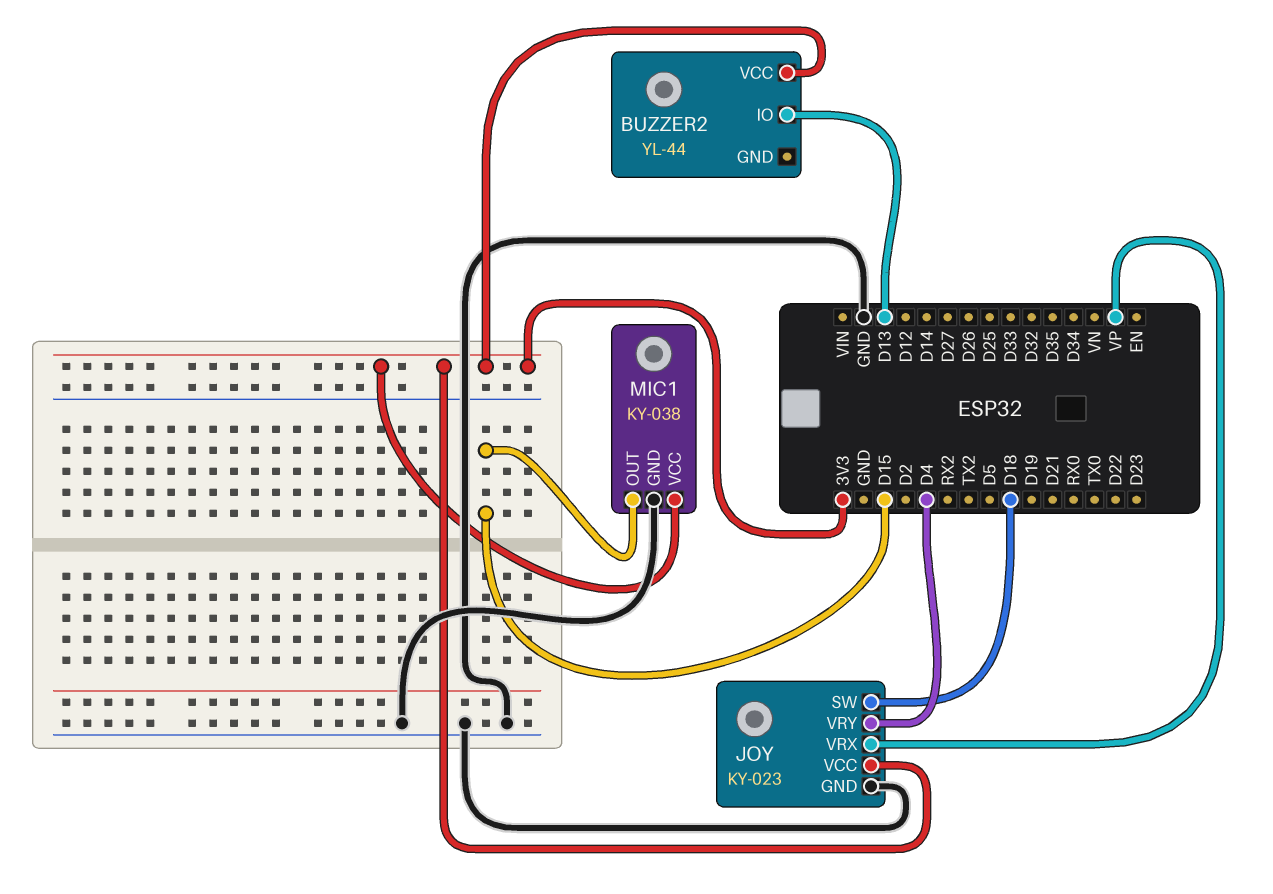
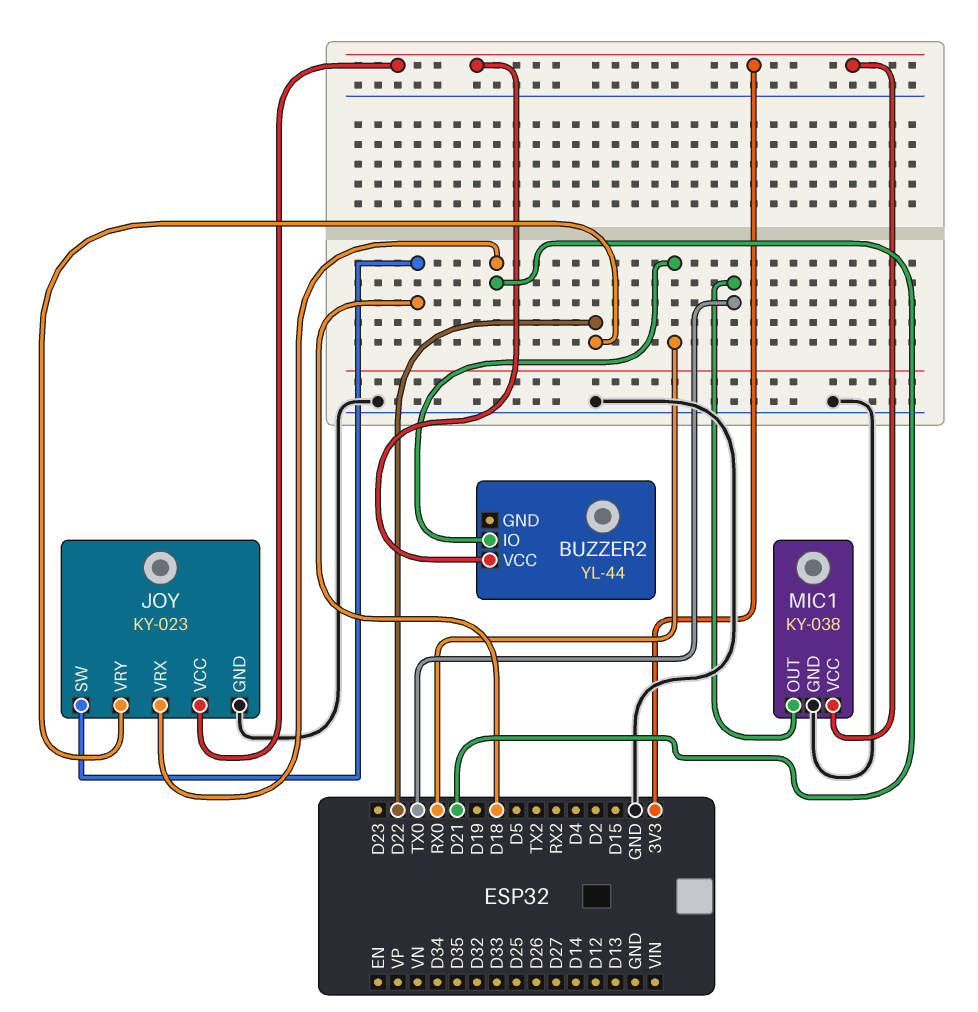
BUZZER2 pin IO: D13 -> RX0
JOY pin VRX: VP -> D21
JOY pin VRY: D4 -> D22
MIC1 pin OUT: D15 -> TX0

